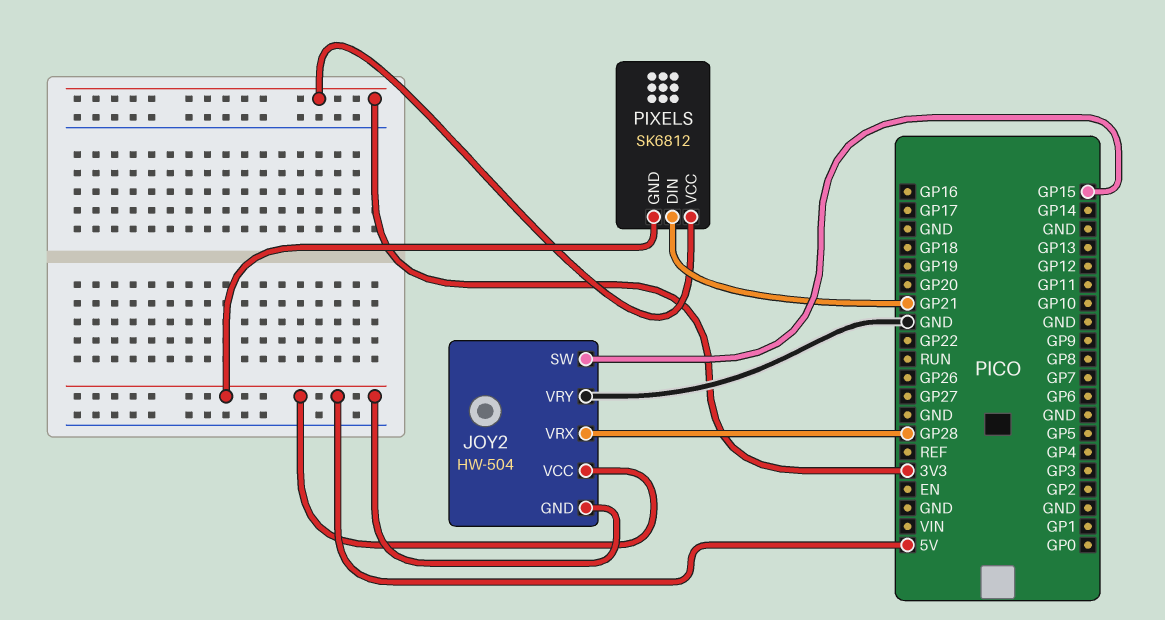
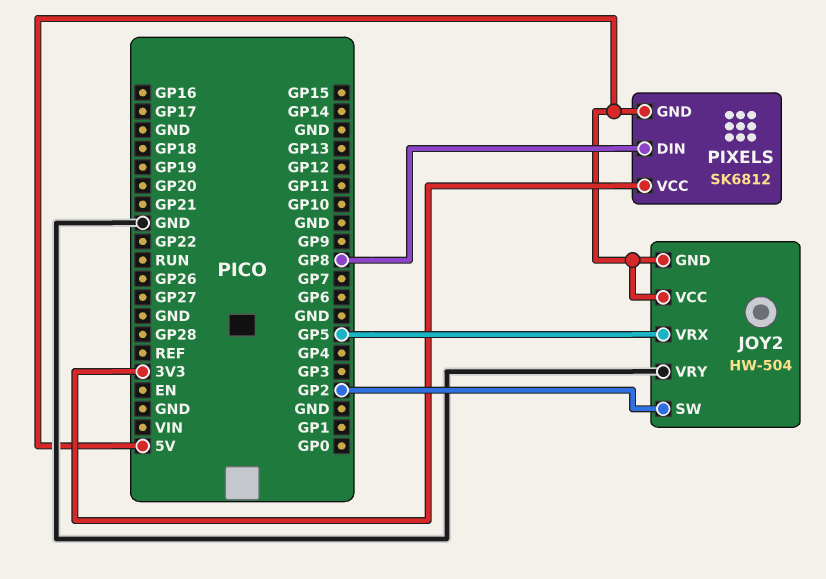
JOY2 pin SW: GP15 -> GP2
JOY2 pin VRX: GP28 -> GP5
PIXELS pin DIN: GP21 -> GP8

